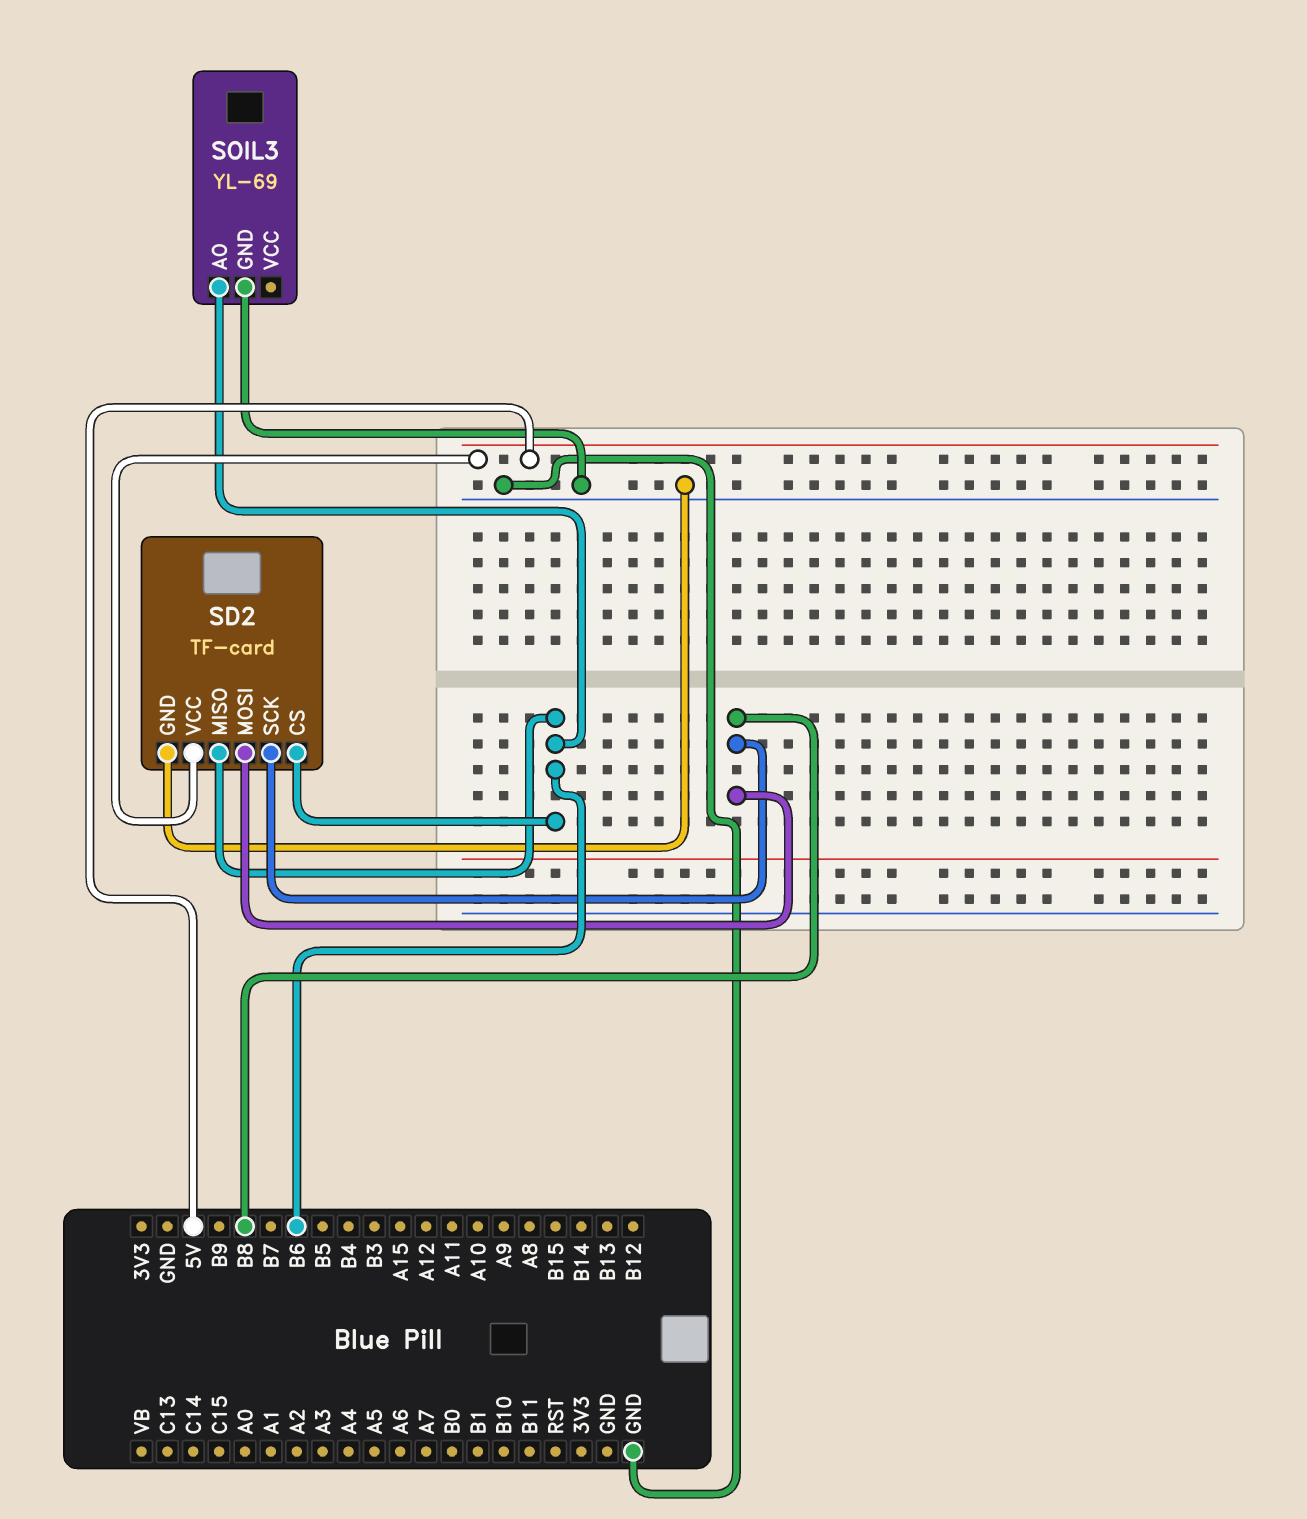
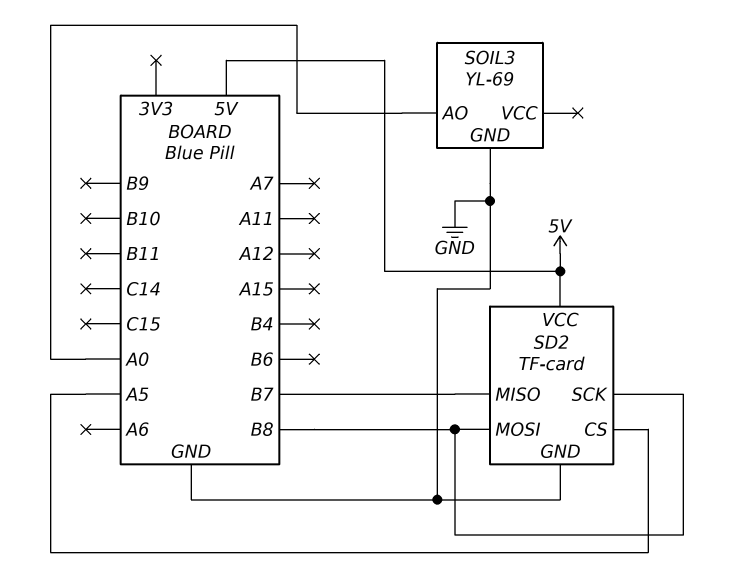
SD2 pin CS: B6 -> A5
SD2 pin MISO: B6 -> B7
SOIL3 pin AO: B6 -> A0

